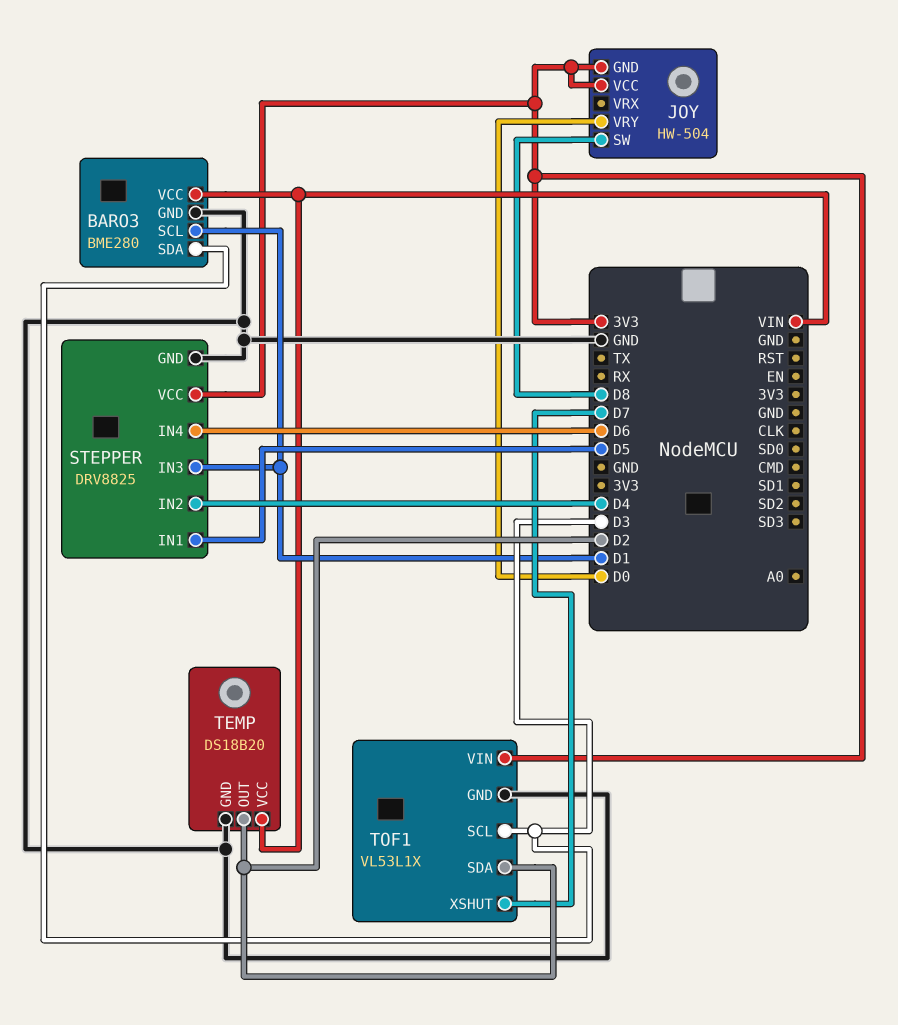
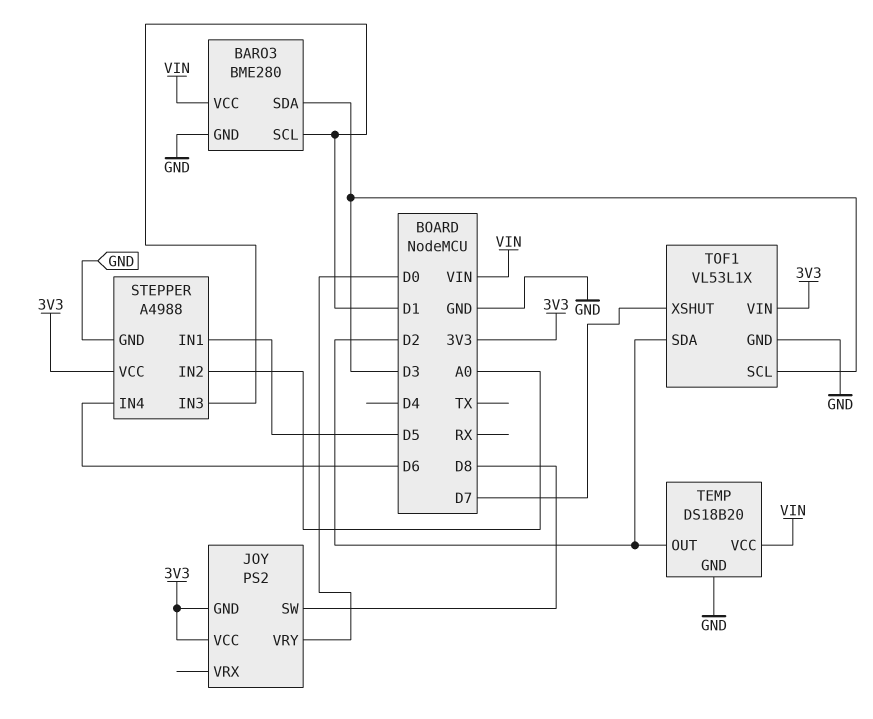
JOY: HW-504 -> PS2
STEPPER: DRV8825 -> A4988
STEPPER pin IN2: D4 -> A0

